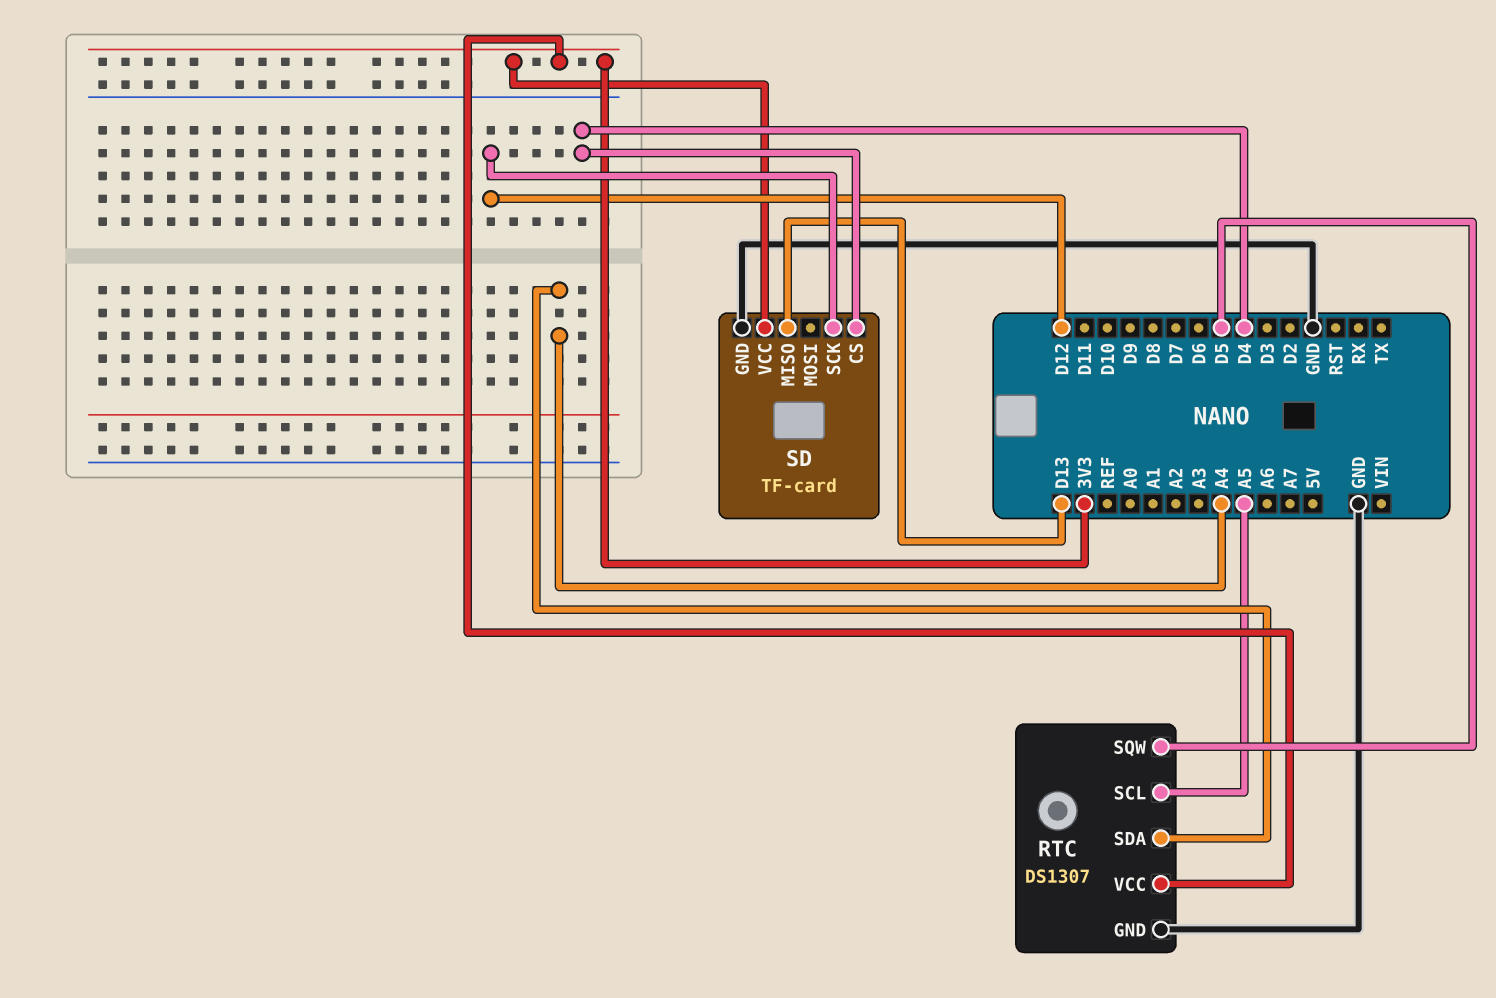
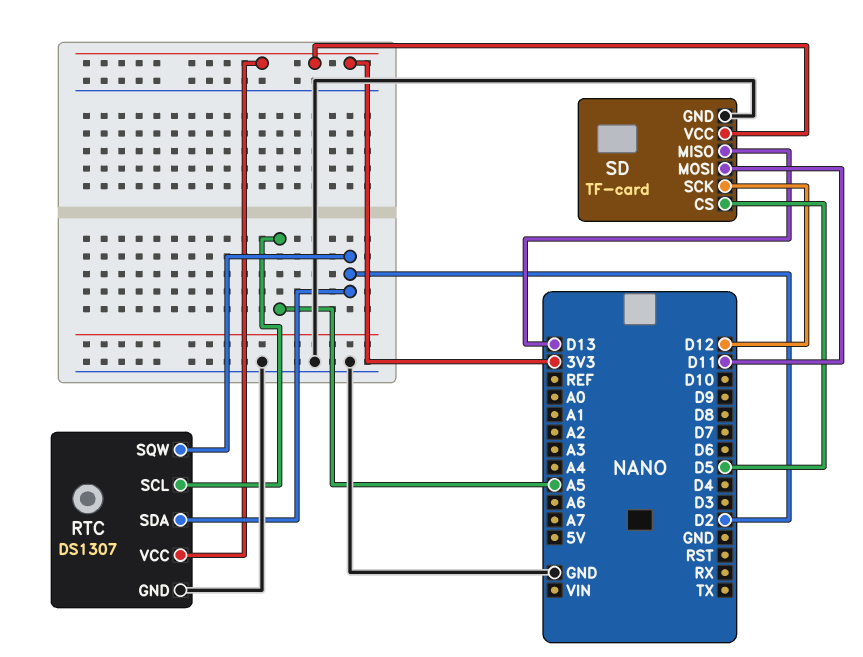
RTC pin SDA: A4 -> D2
RTC pin SQW: D5 -> D2
SD pin CS: D4 -> D5
SD pin MOSI: none -> D11

